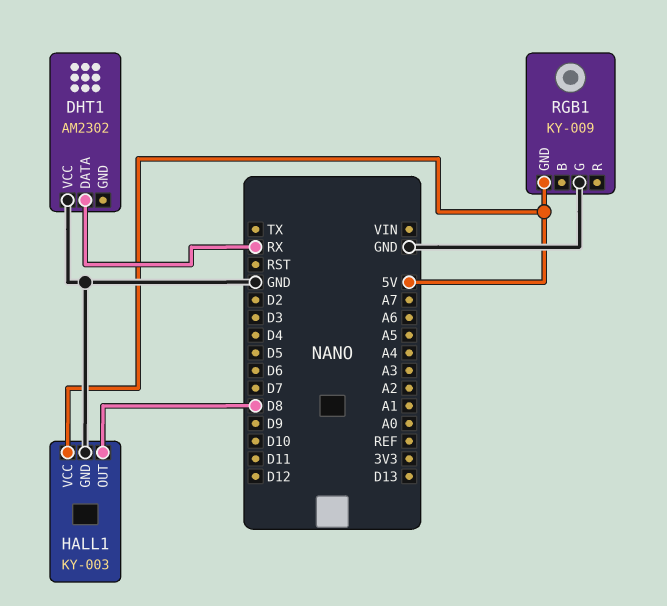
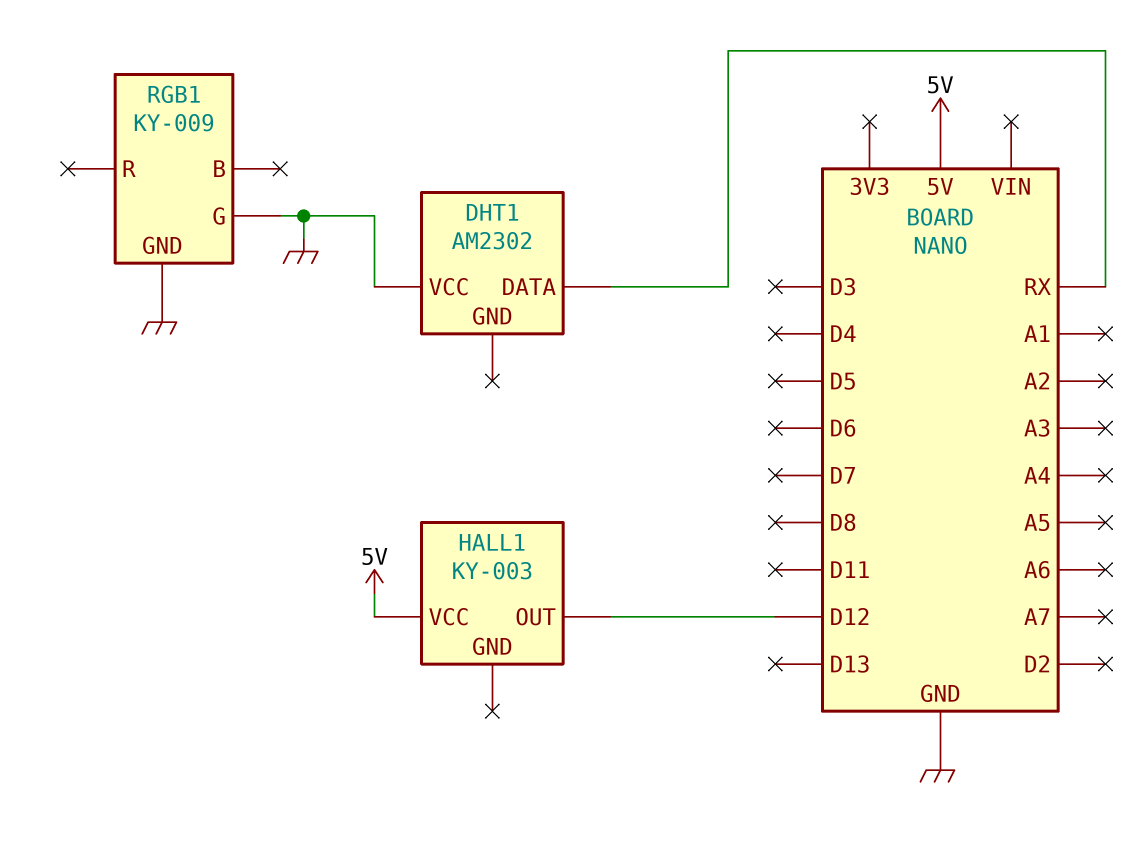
HALL1 pin GND: GND -> none
HALL1 pin OUT: D8 -> D12
RGB1 pin GND: 5V -> GND

